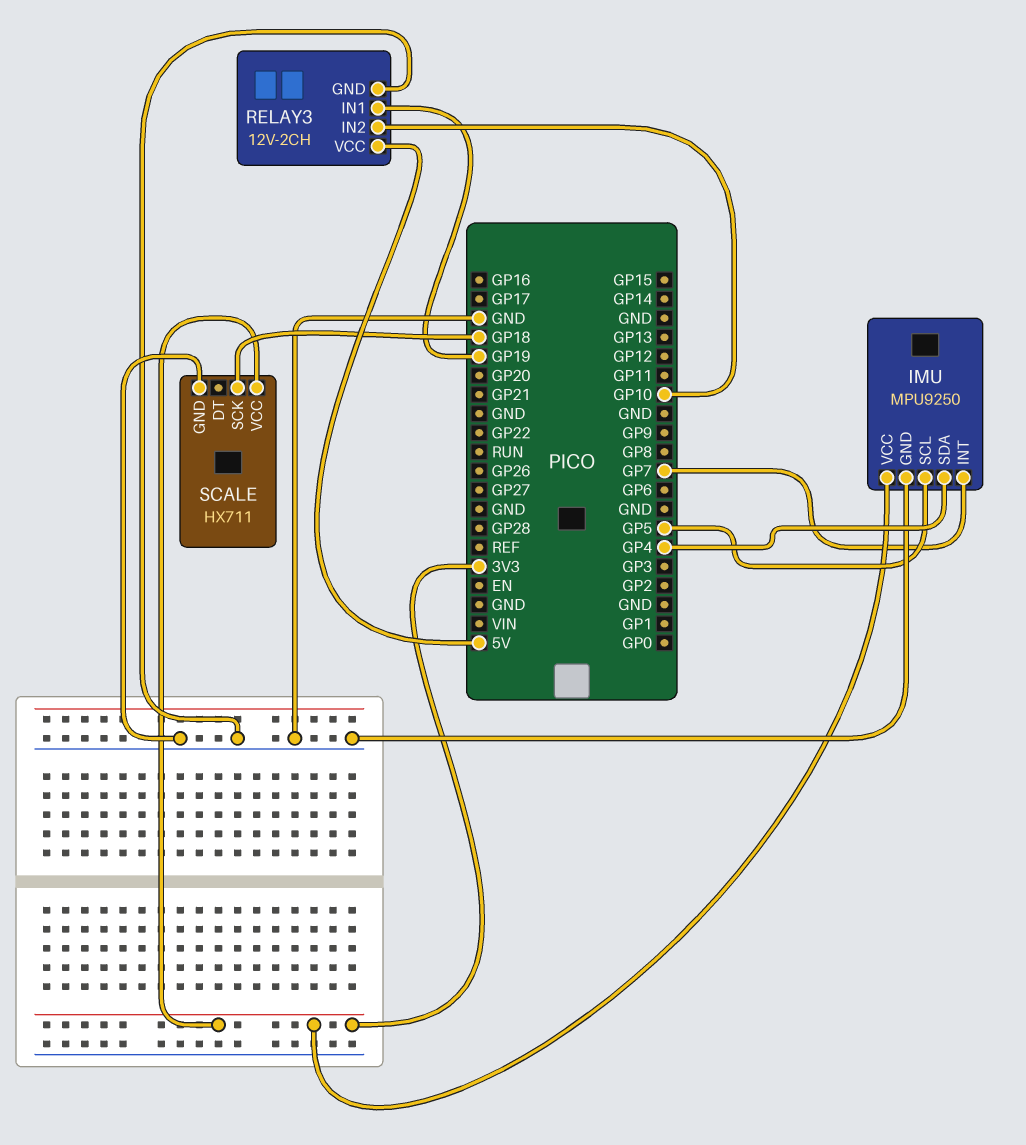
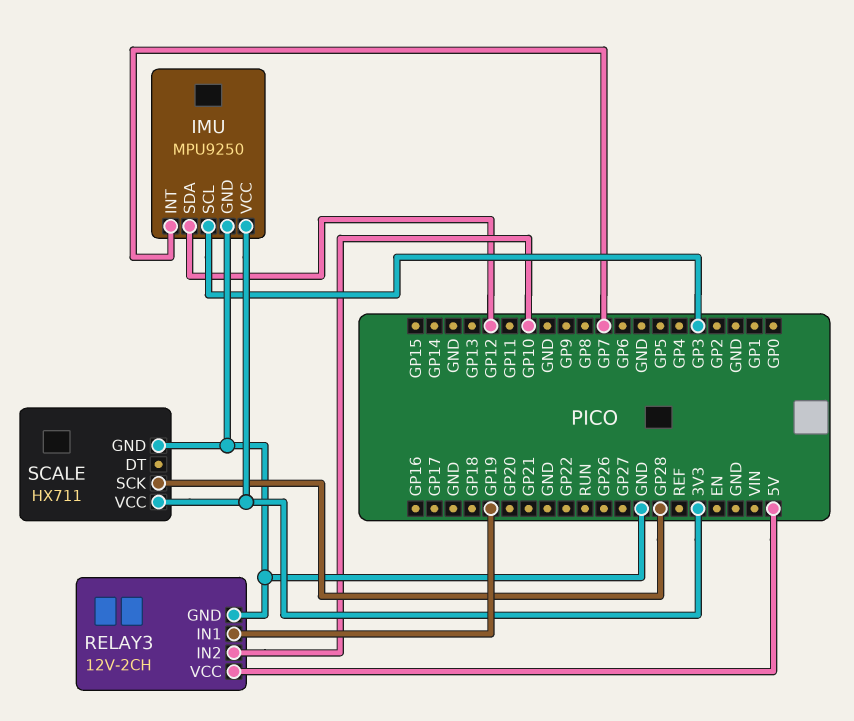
IMU pin SCL: GP5 -> GP3
IMU pin SDA: GP4 -> GP12
SCALE pin SCK: GP18 -> GP28

